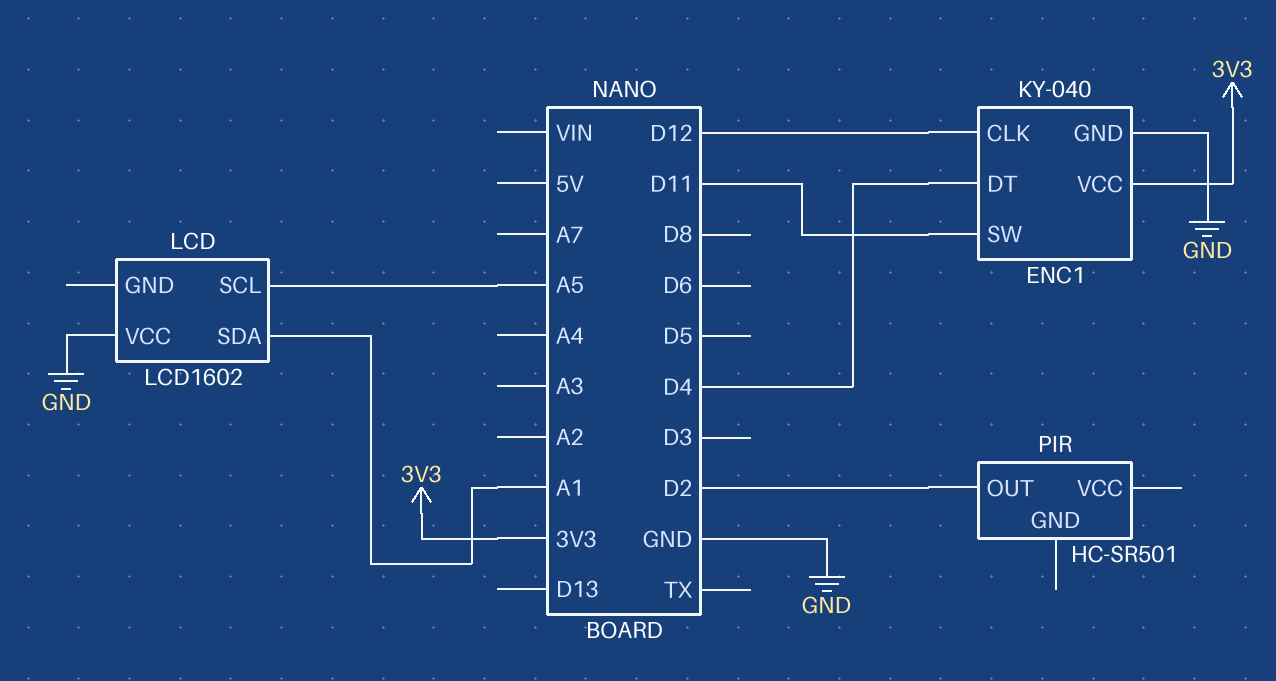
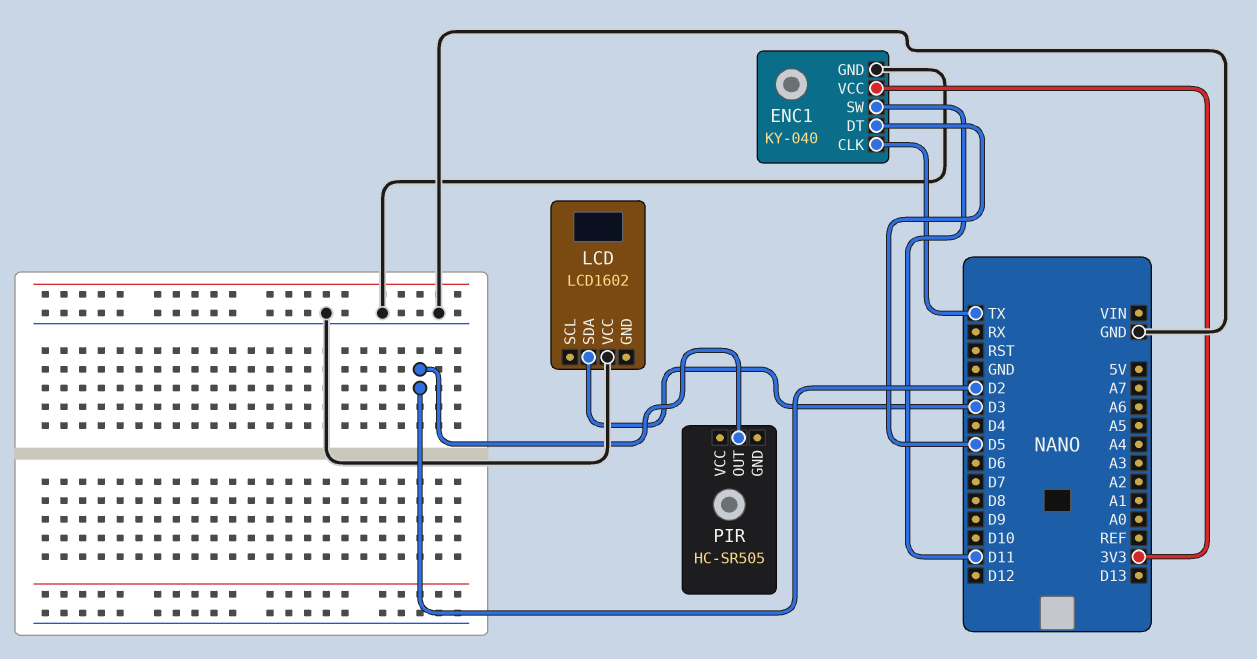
ENC1 pin CLK: D12 -> TX
ENC1 pin DT: D4 -> D5
LCD pin SCL: A5 -> none
LCD pin SDA: A1 -> D3
PIR: HC-SR501 -> HC-SR505

